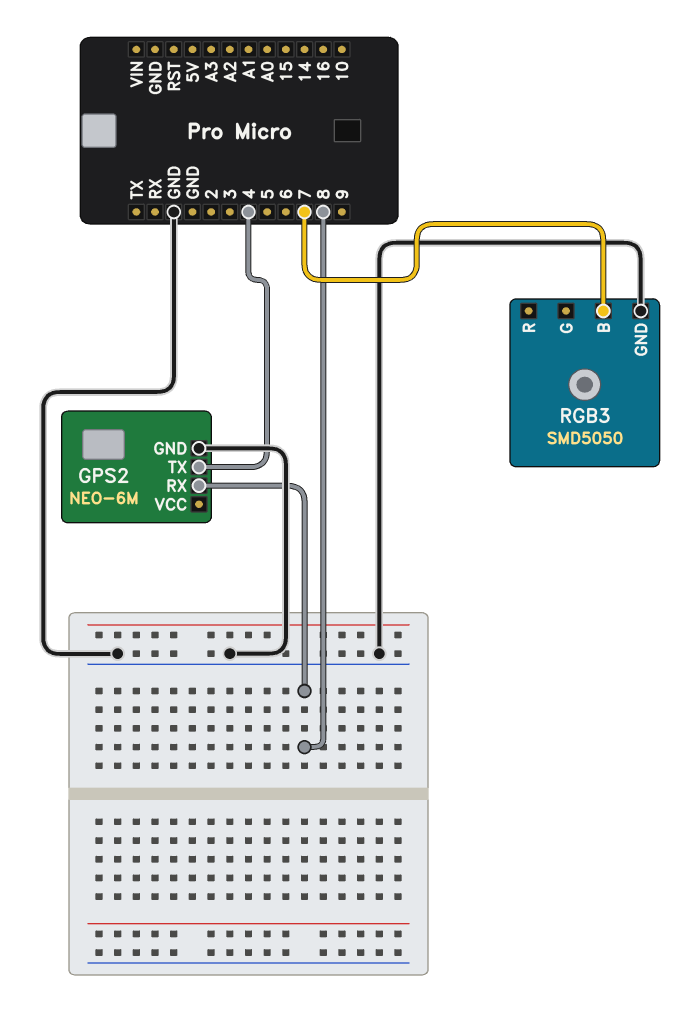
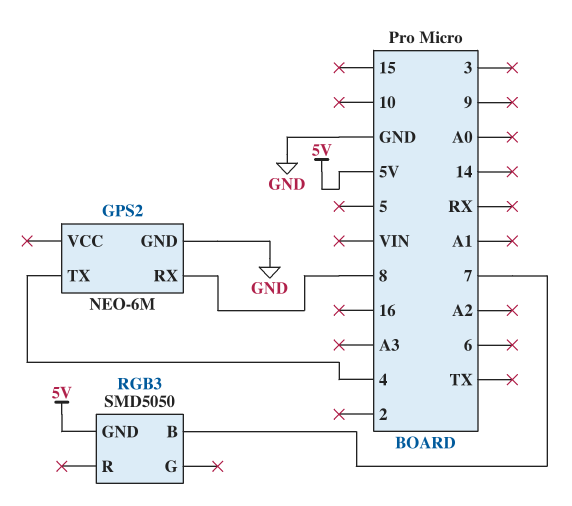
RGB3 pin GND: GND -> 5V

